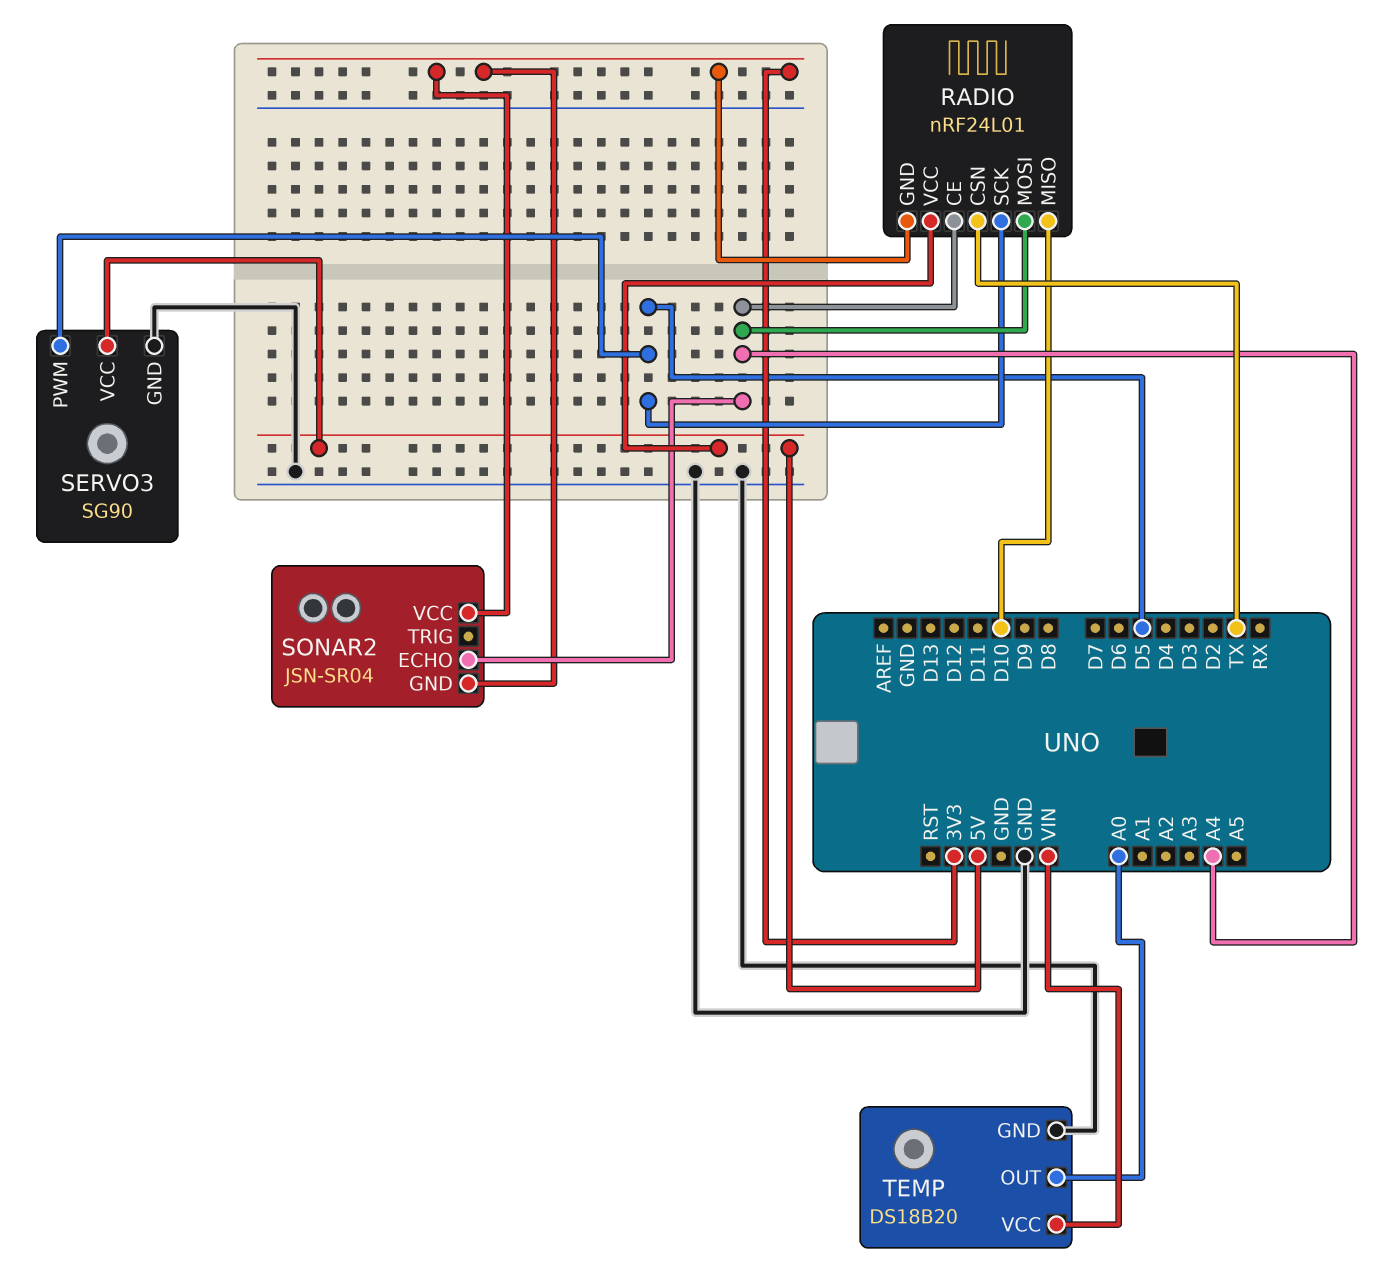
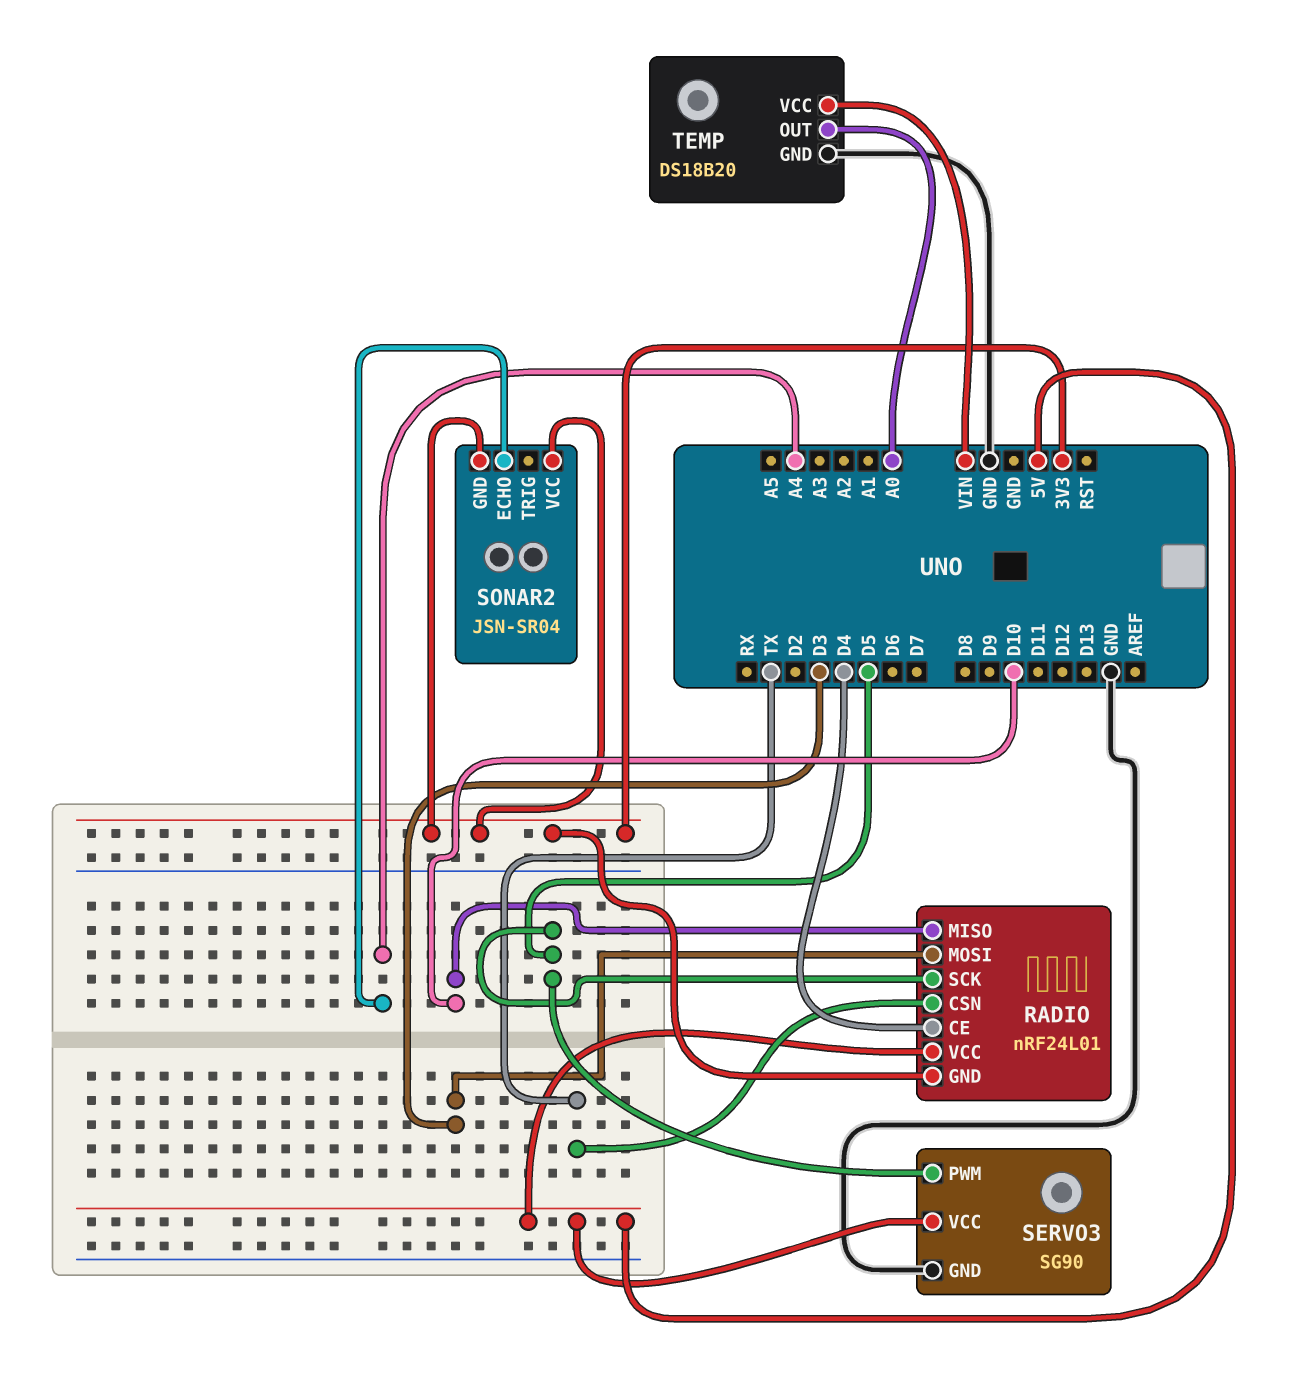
RADIO pin CE: A4 -> D4
RADIO pin MOSI: A4 -> D3

